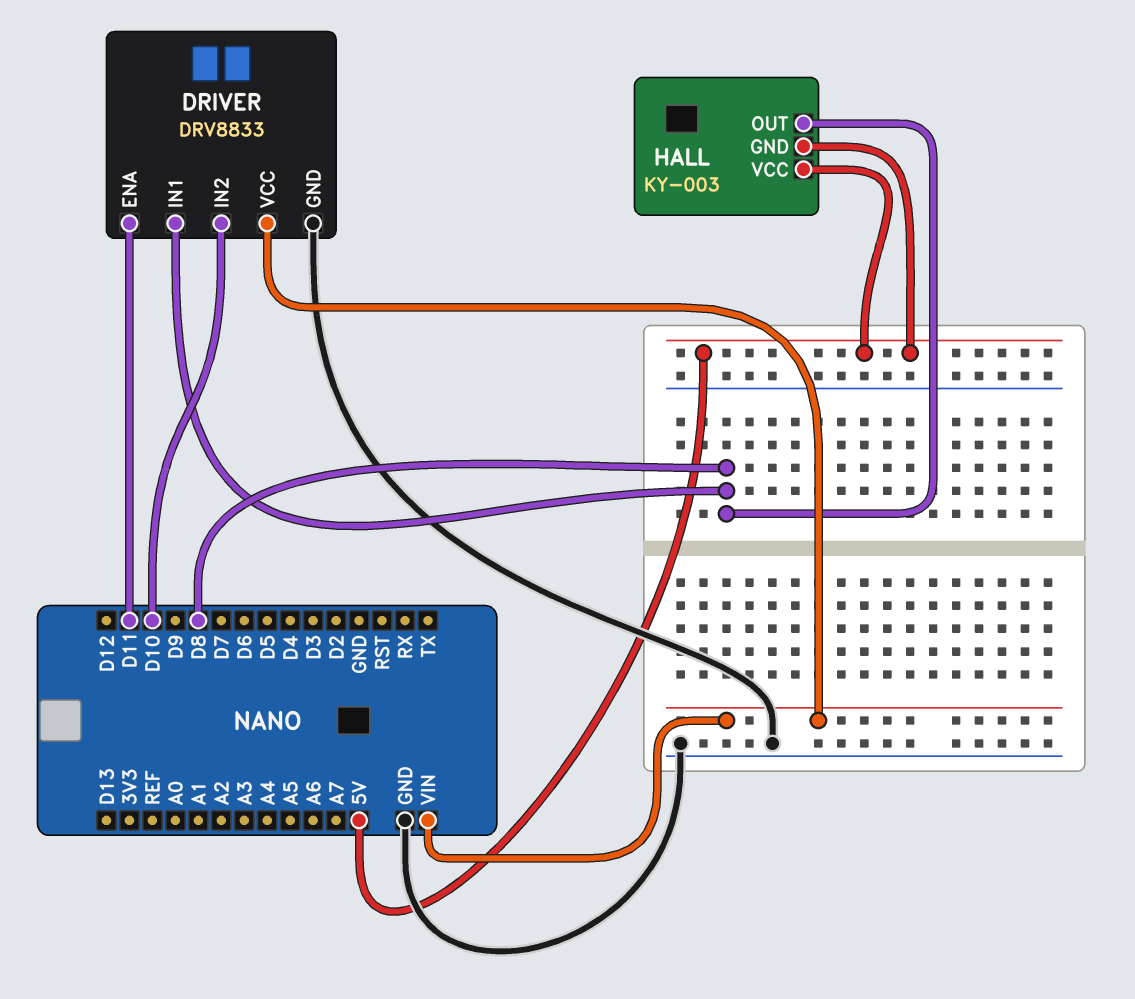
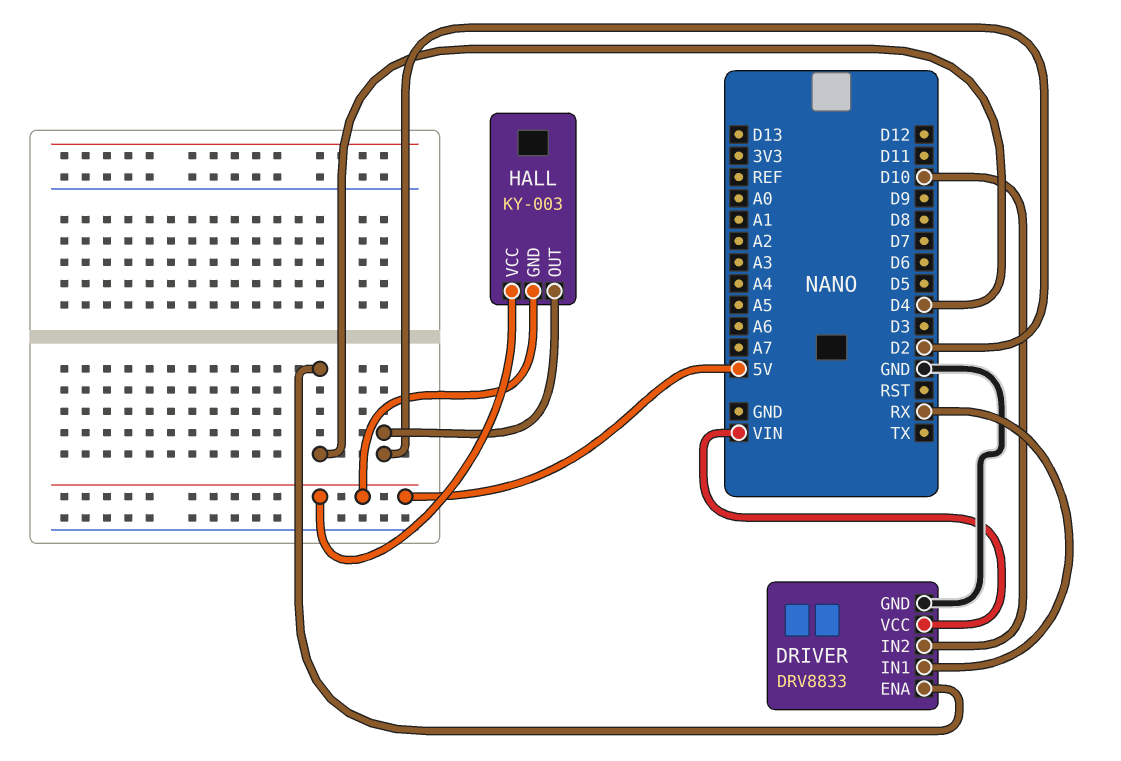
DRIVER pin ENA: D11 -> D4
DRIVER pin IN1: D8 -> RX
HALL pin OUT: D8 -> D2

